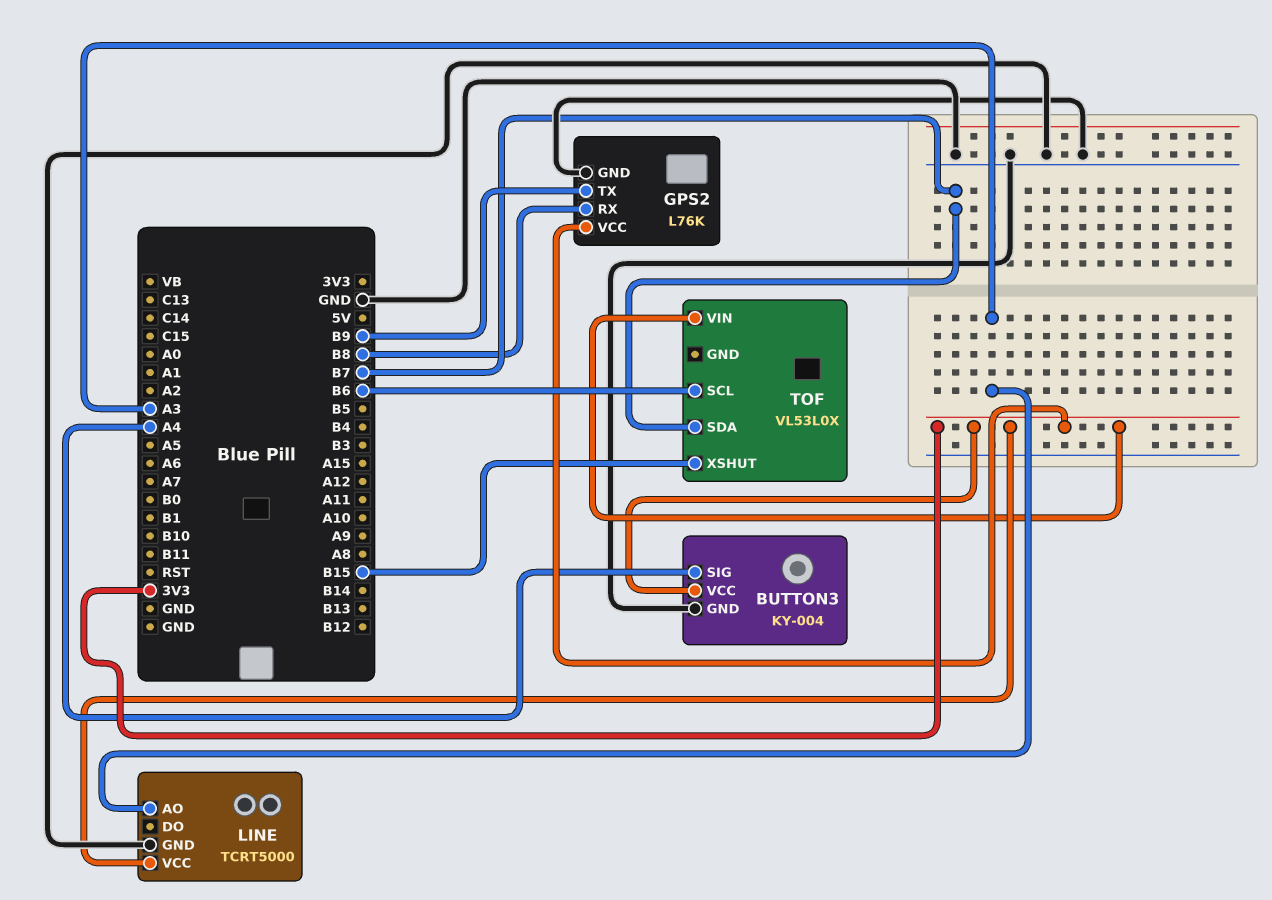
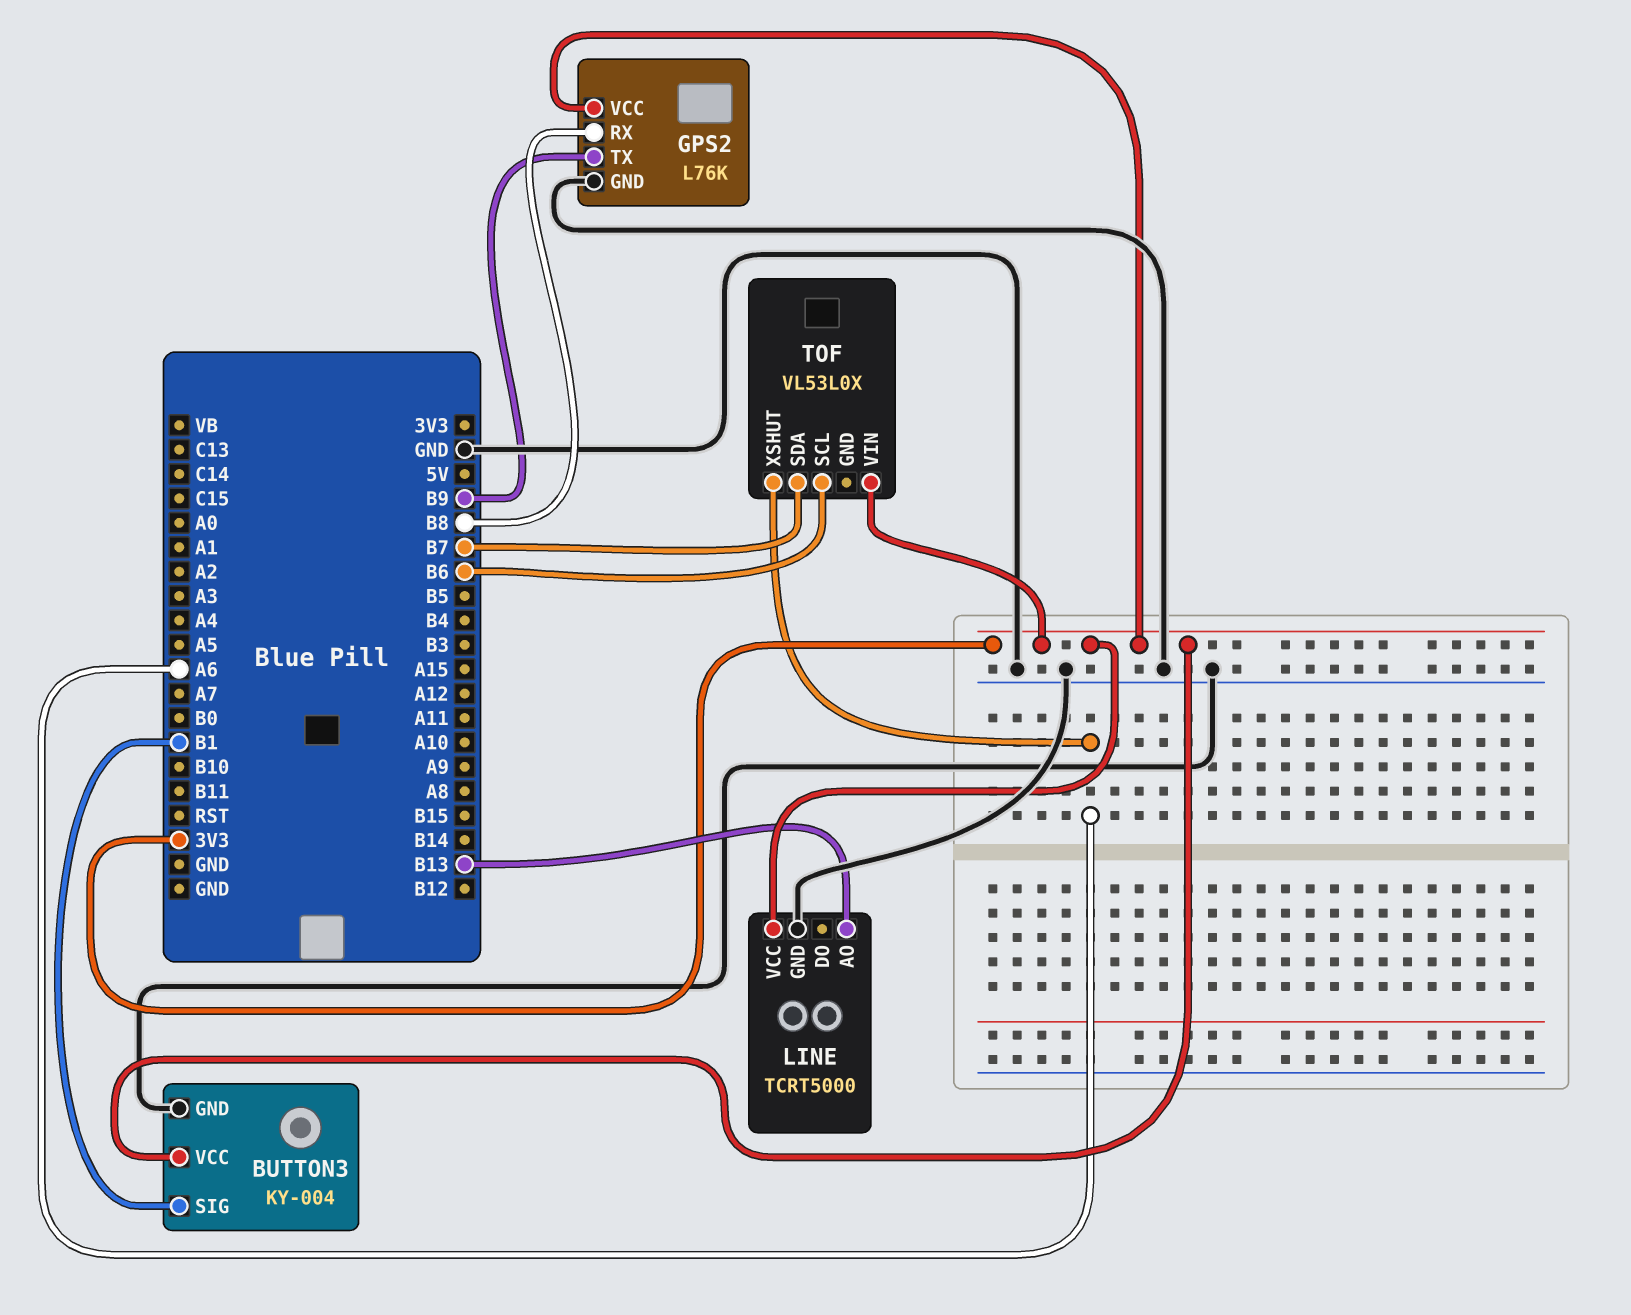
BUTTON3 pin SIG: A4 -> B1
LINE pin AO: A3 -> B13
TOF pin XSHUT: B15 -> A6

